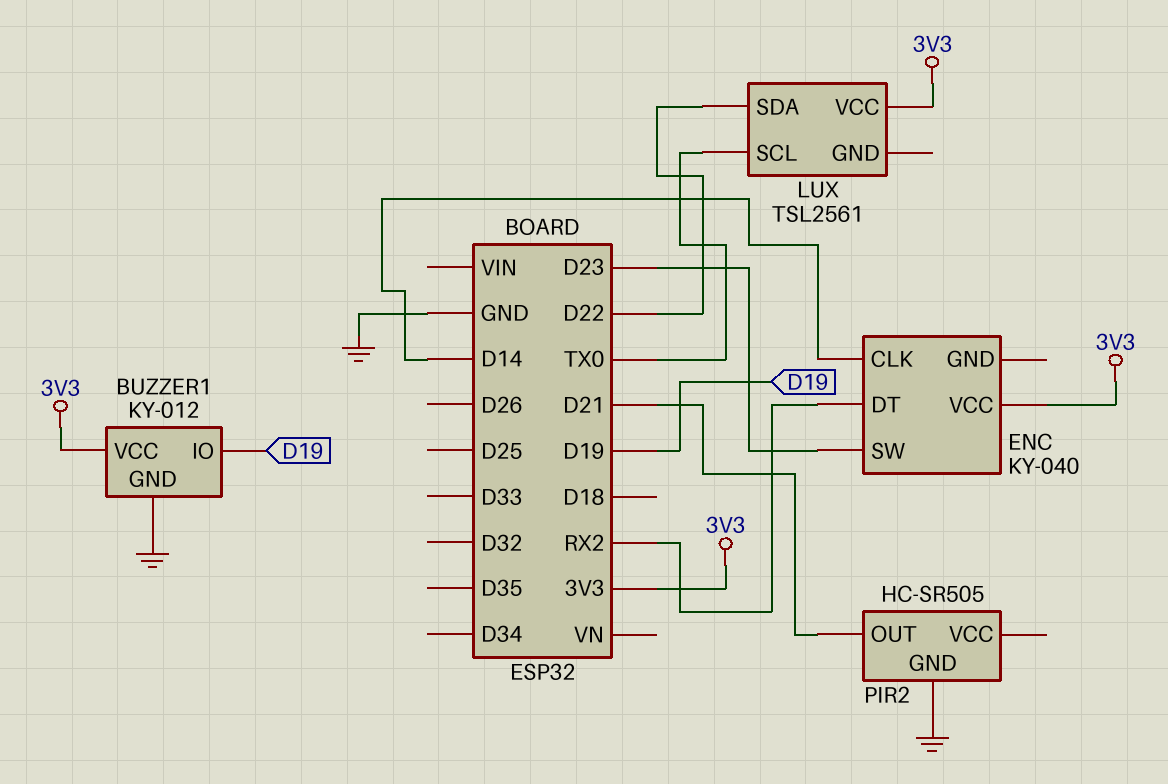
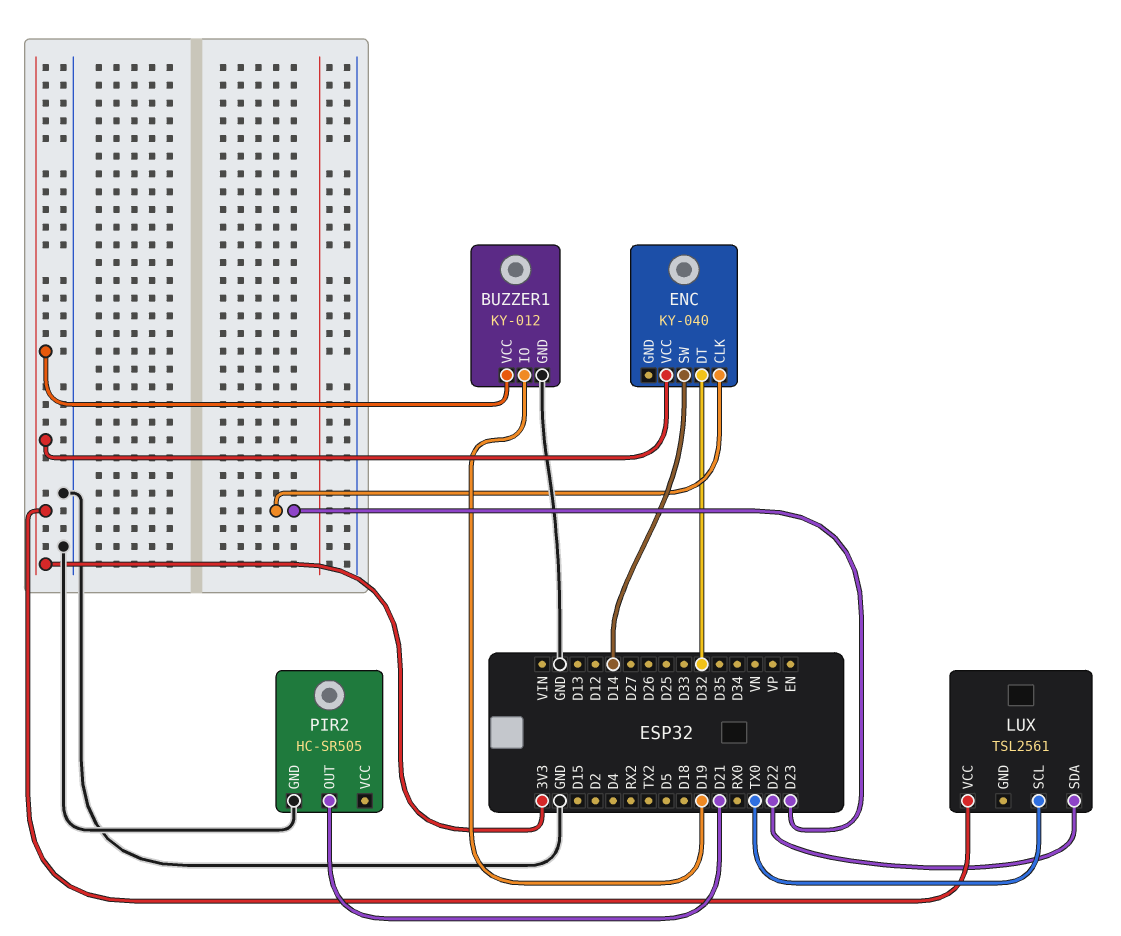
ENC pin CLK: D14 -> D23
ENC pin DT: RX2 -> D32
ENC pin SW: D23 -> D14

